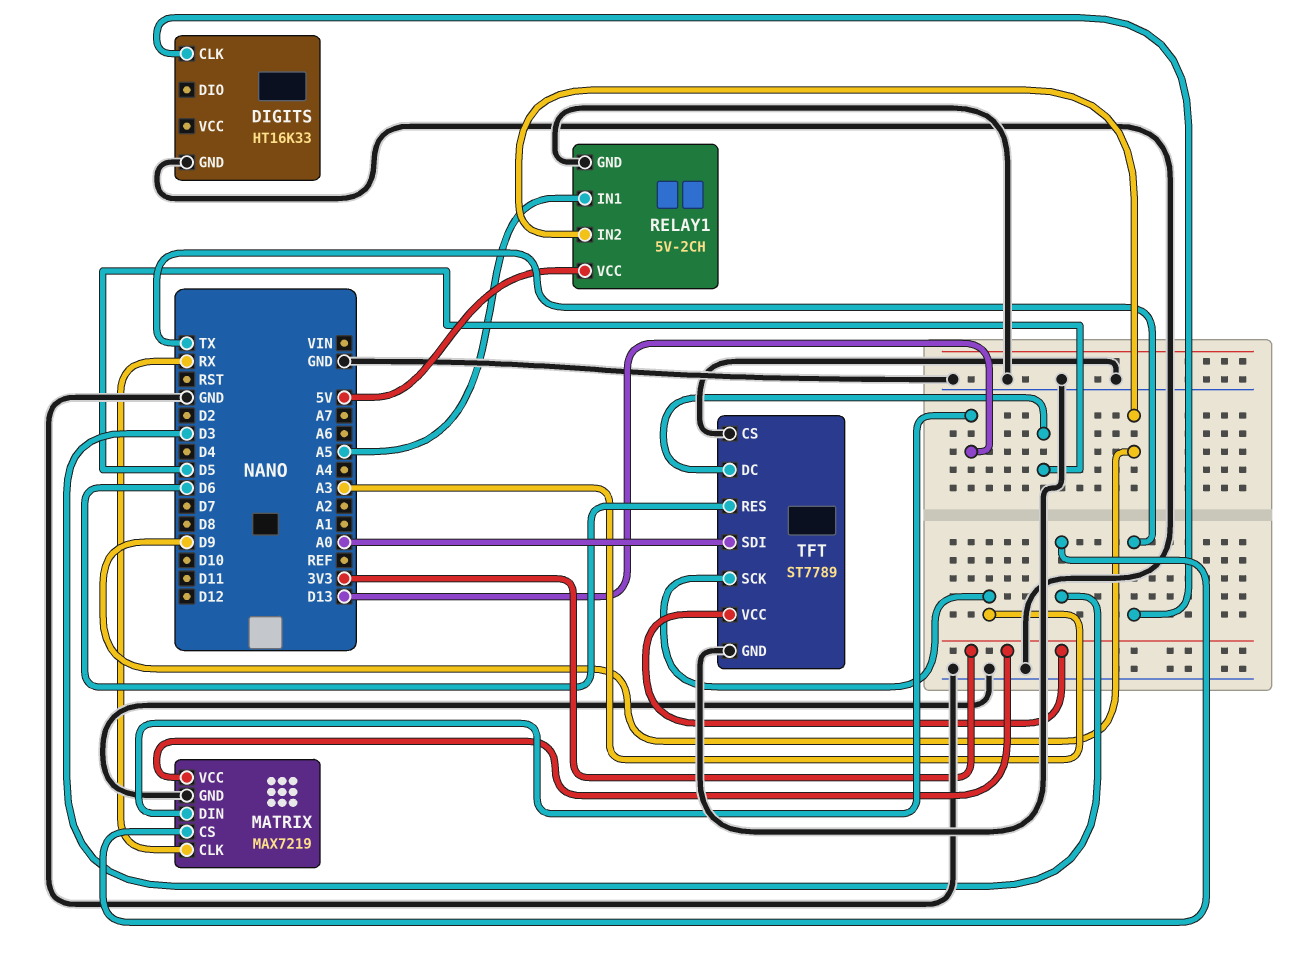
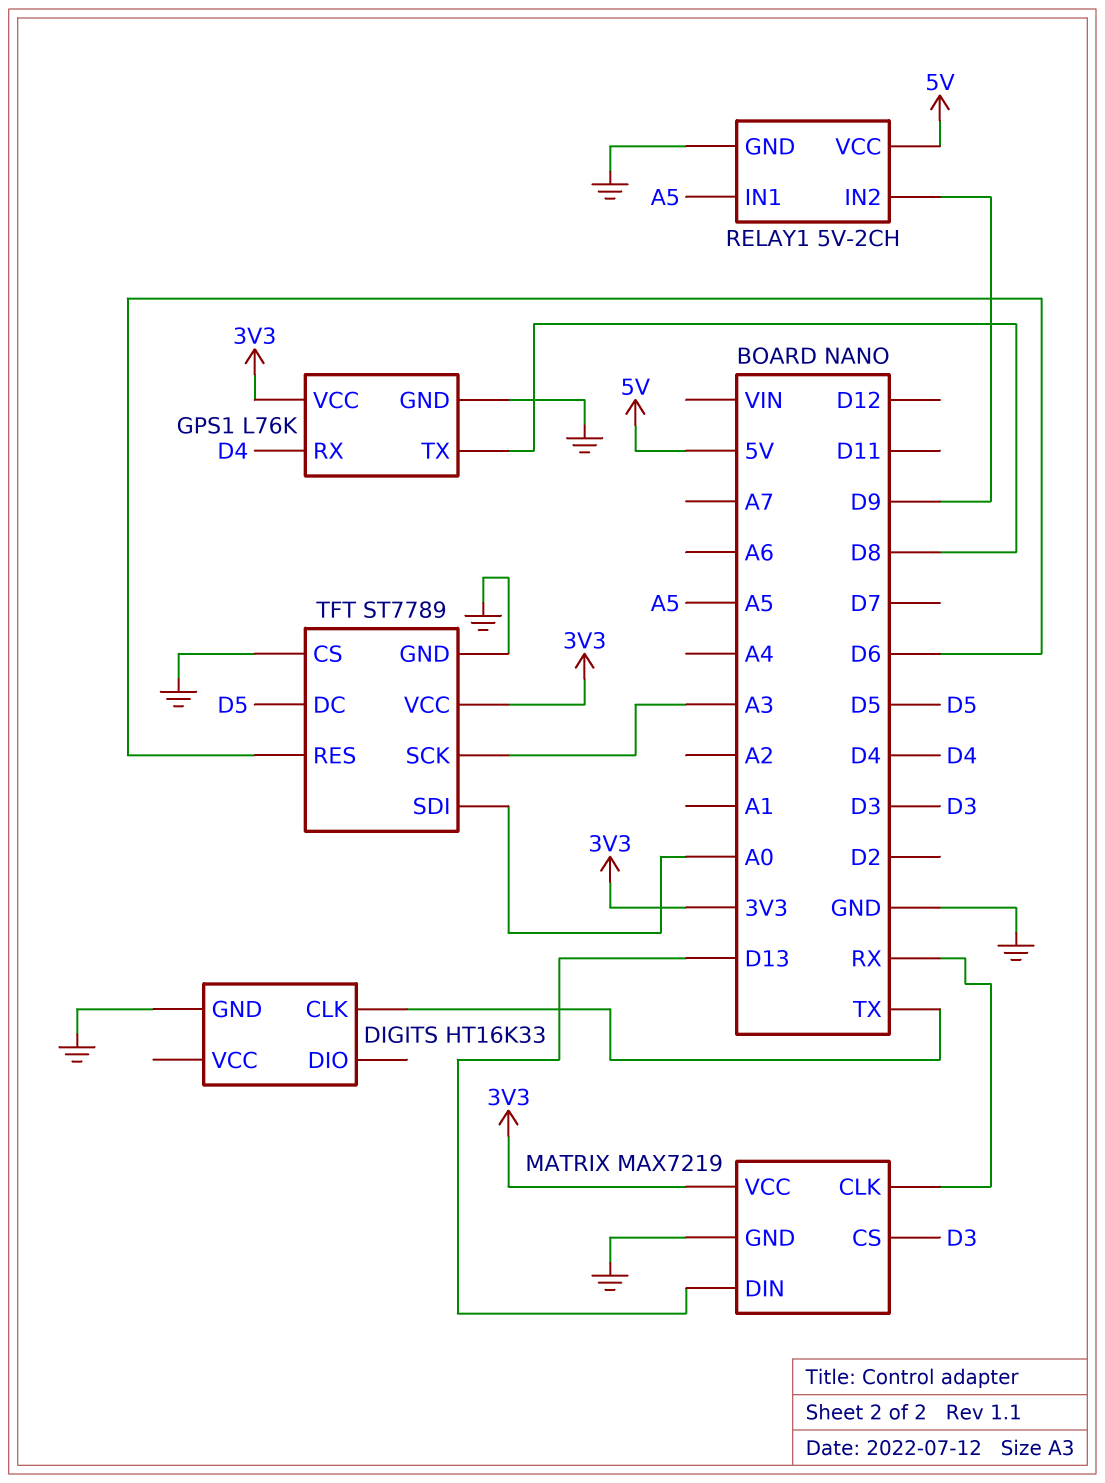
GPS1: none -> L76K
GPS1 pin GND: none -> GND
GPS1 pin RX: none -> D4
GPS1 pin TX: none -> D8
GPS1 pin VCC: none -> 3V3

